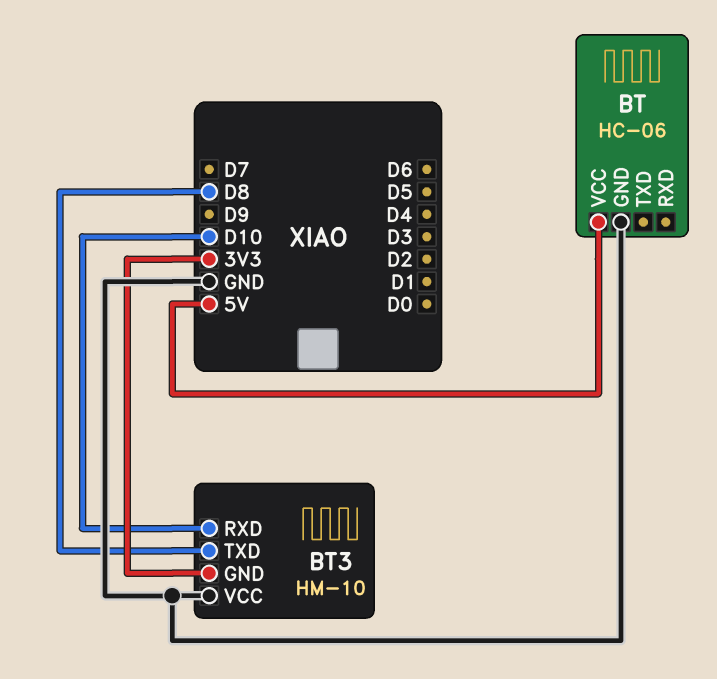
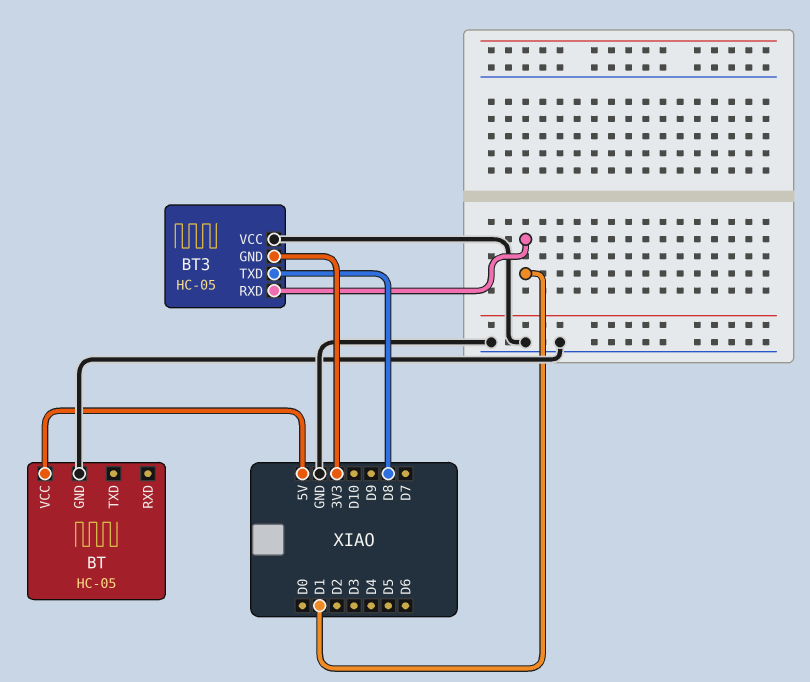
BT: HC-06 -> HC-05
BT3: HM-10 -> HC-05
BT3 pin RXD: D10 -> D1

